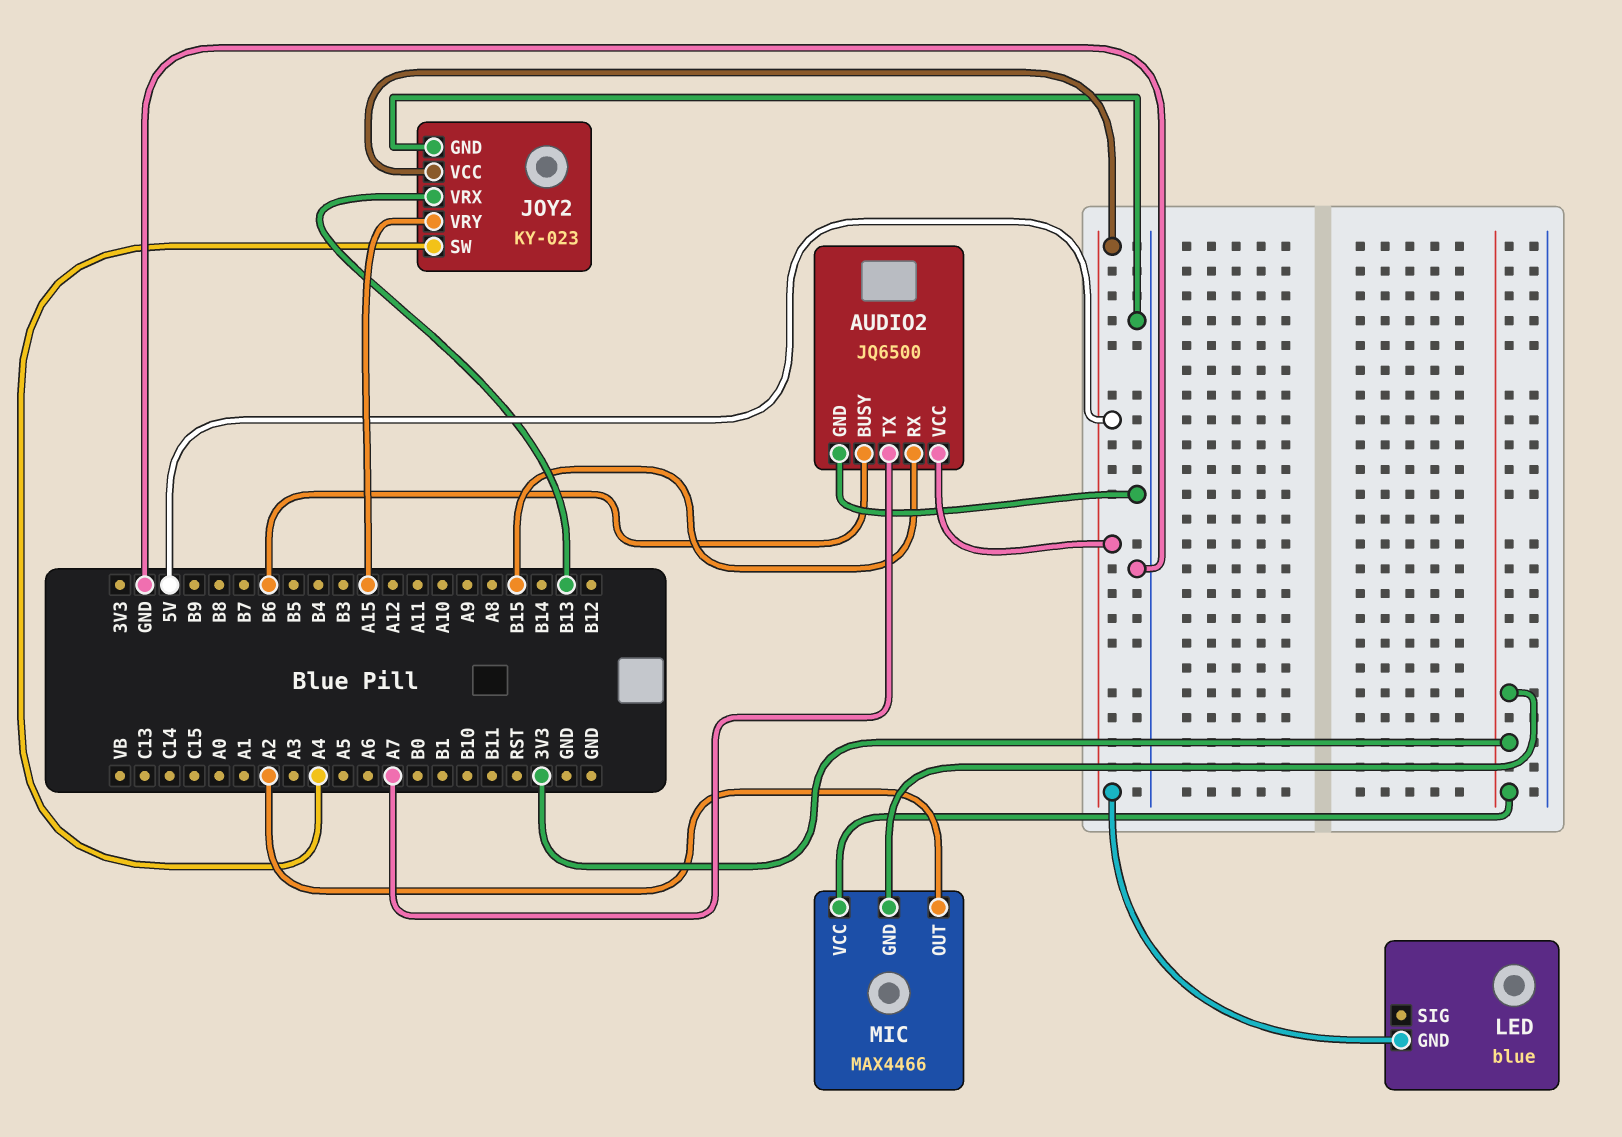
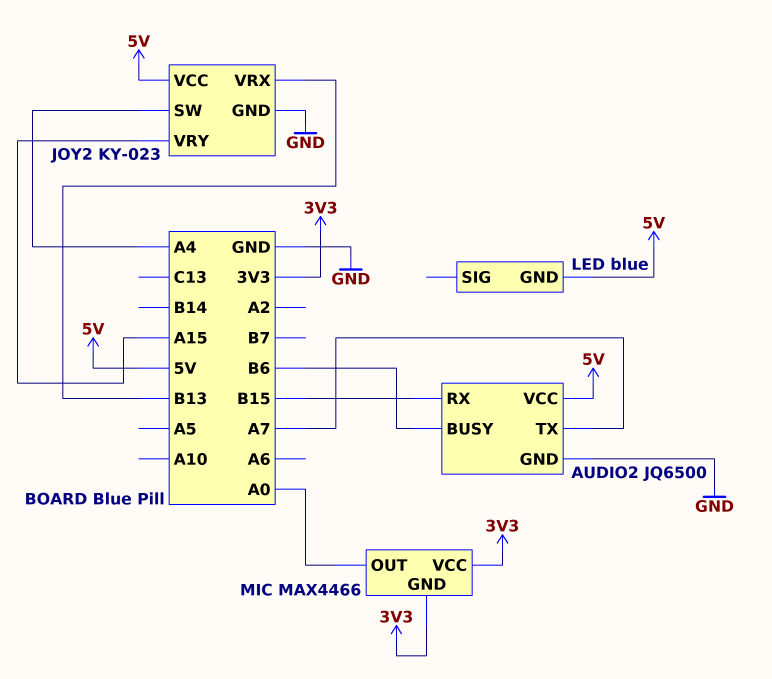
MIC pin OUT: A2 -> A0

